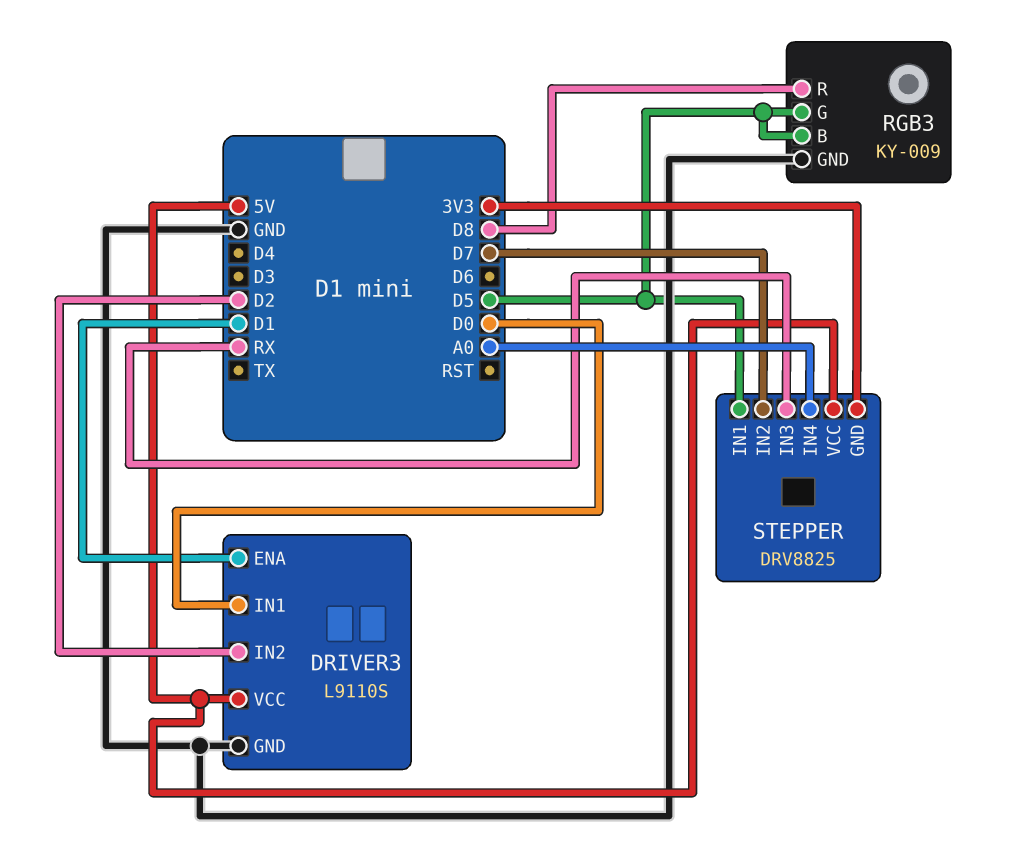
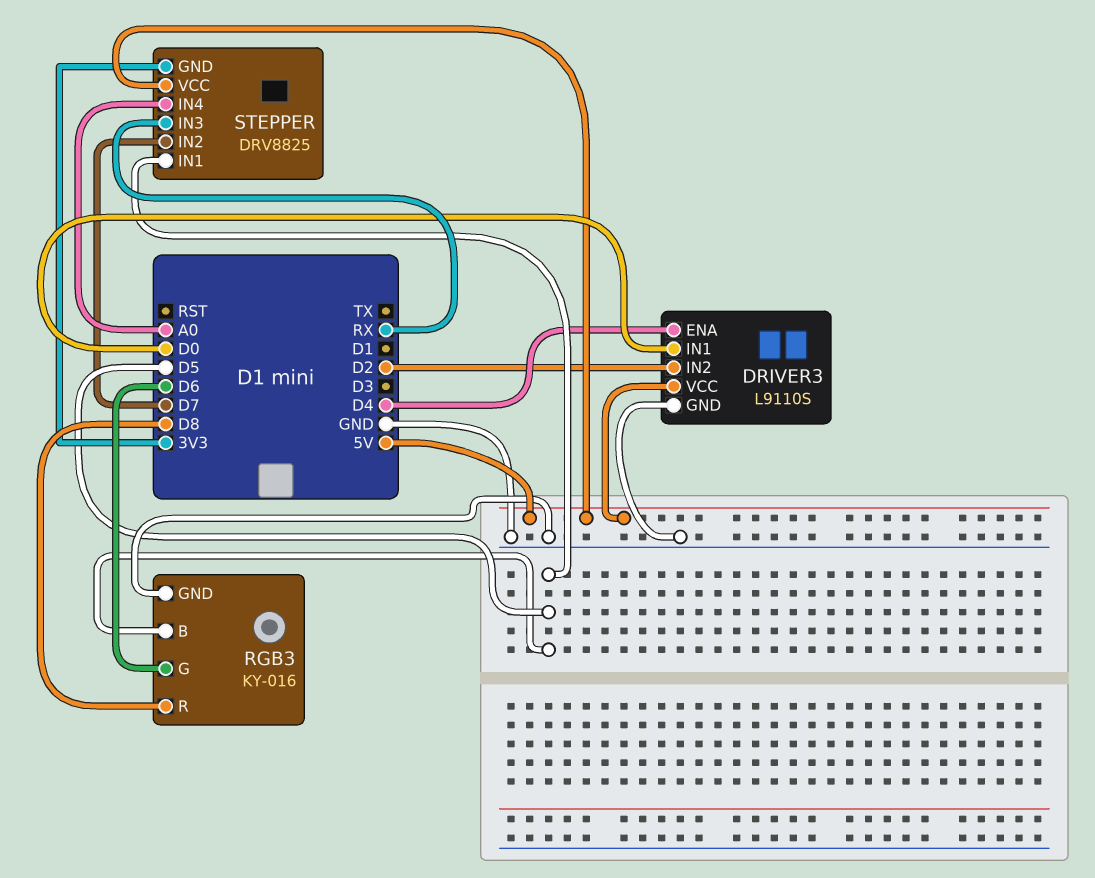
DRIVER3 pin ENA: D1 -> D4
RGB3: KY-009 -> KY-016
RGB3 pin G: D5 -> D6

